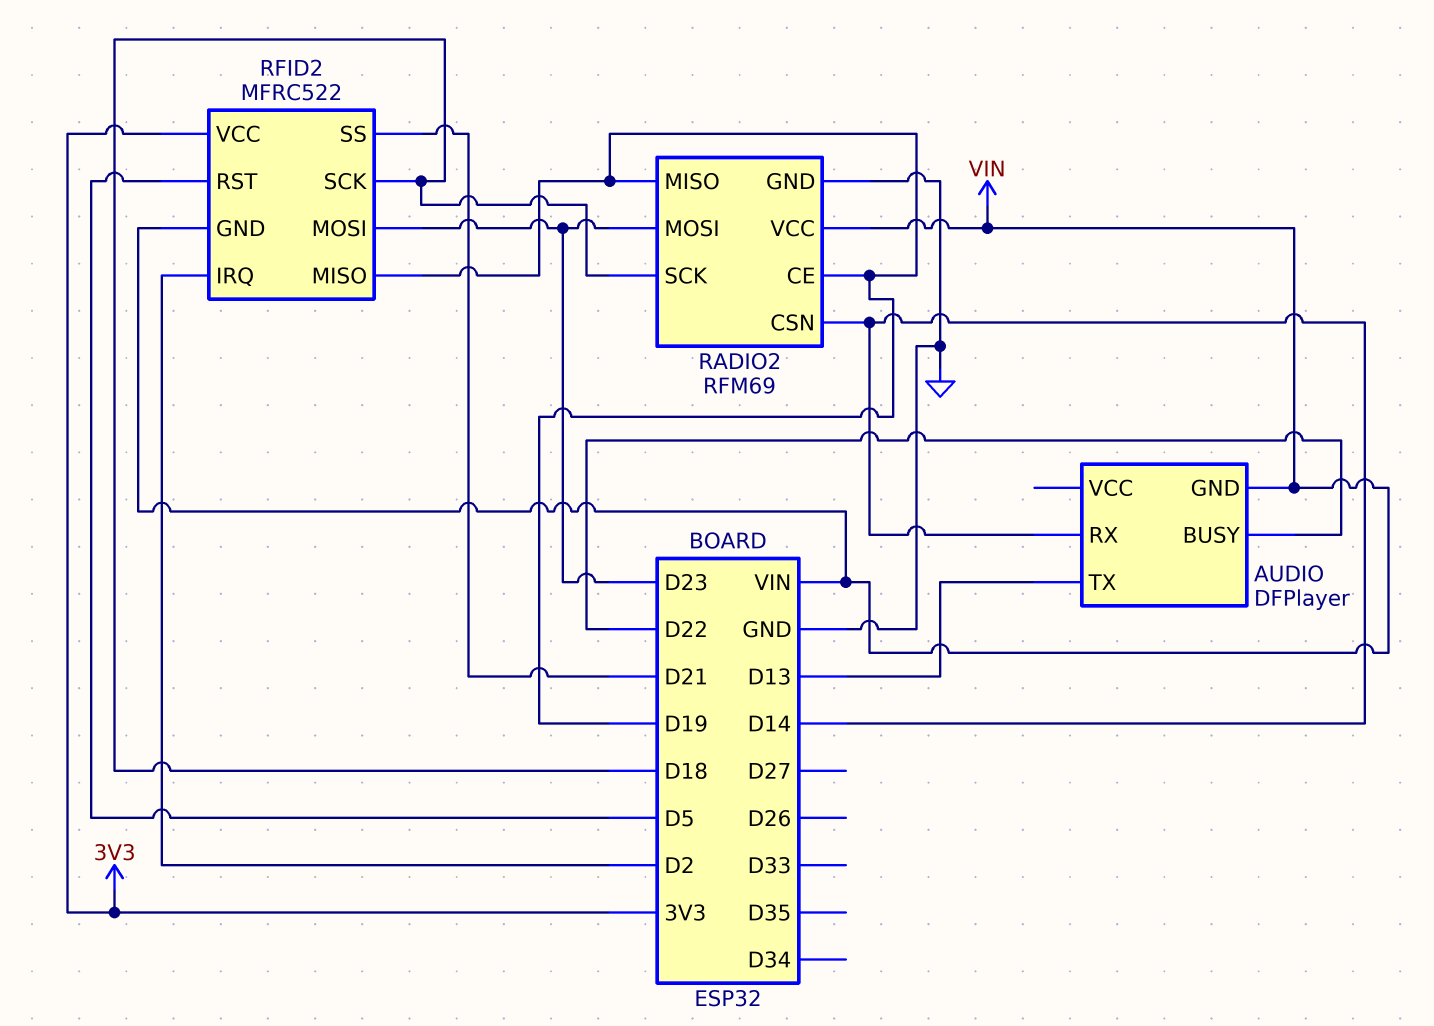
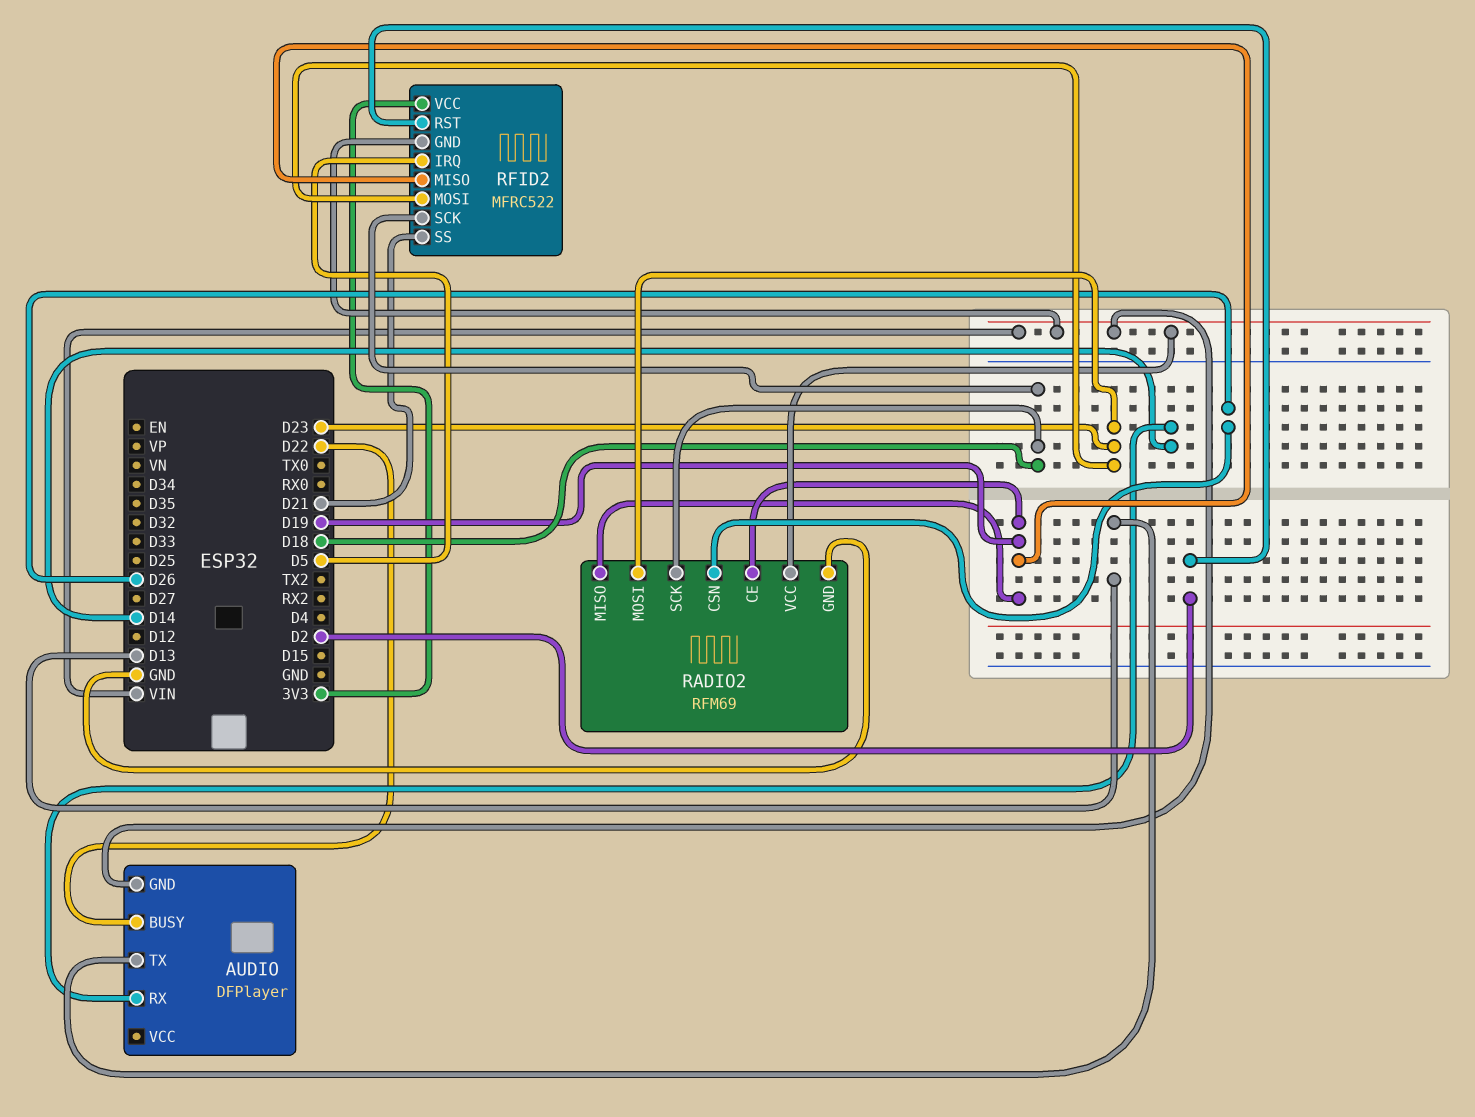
RADIO2 pin CSN: D14 -> D26
RFID2 pin IRQ: D2 -> D5
RFID2 pin RST: D5 -> D2

